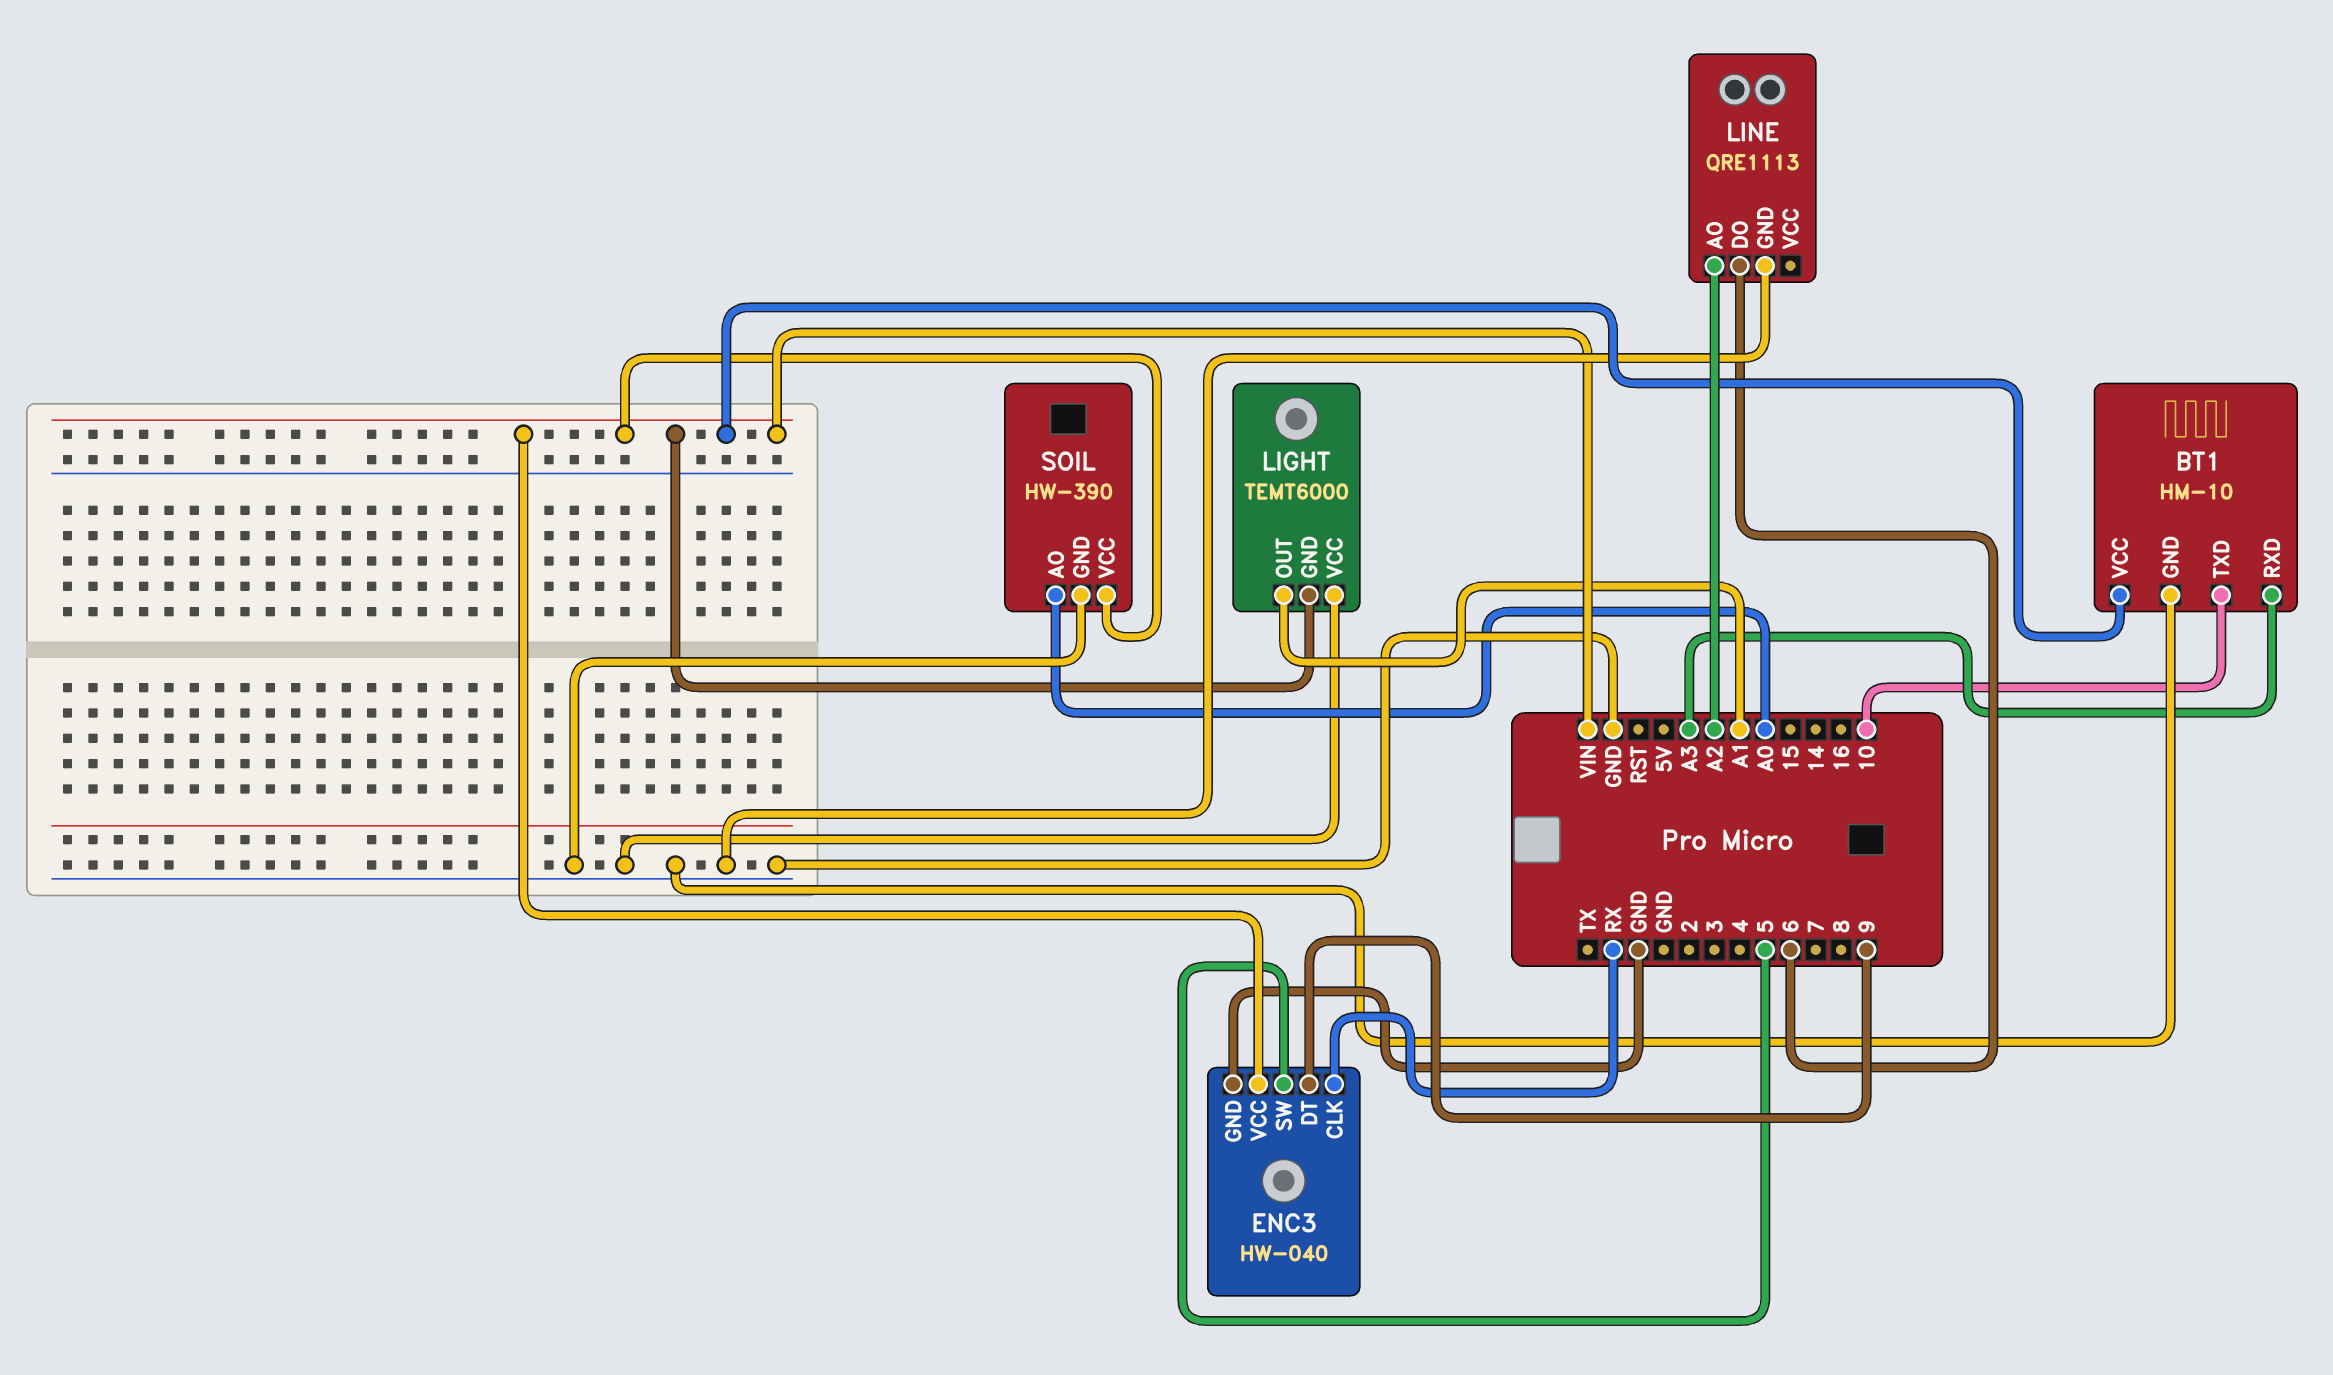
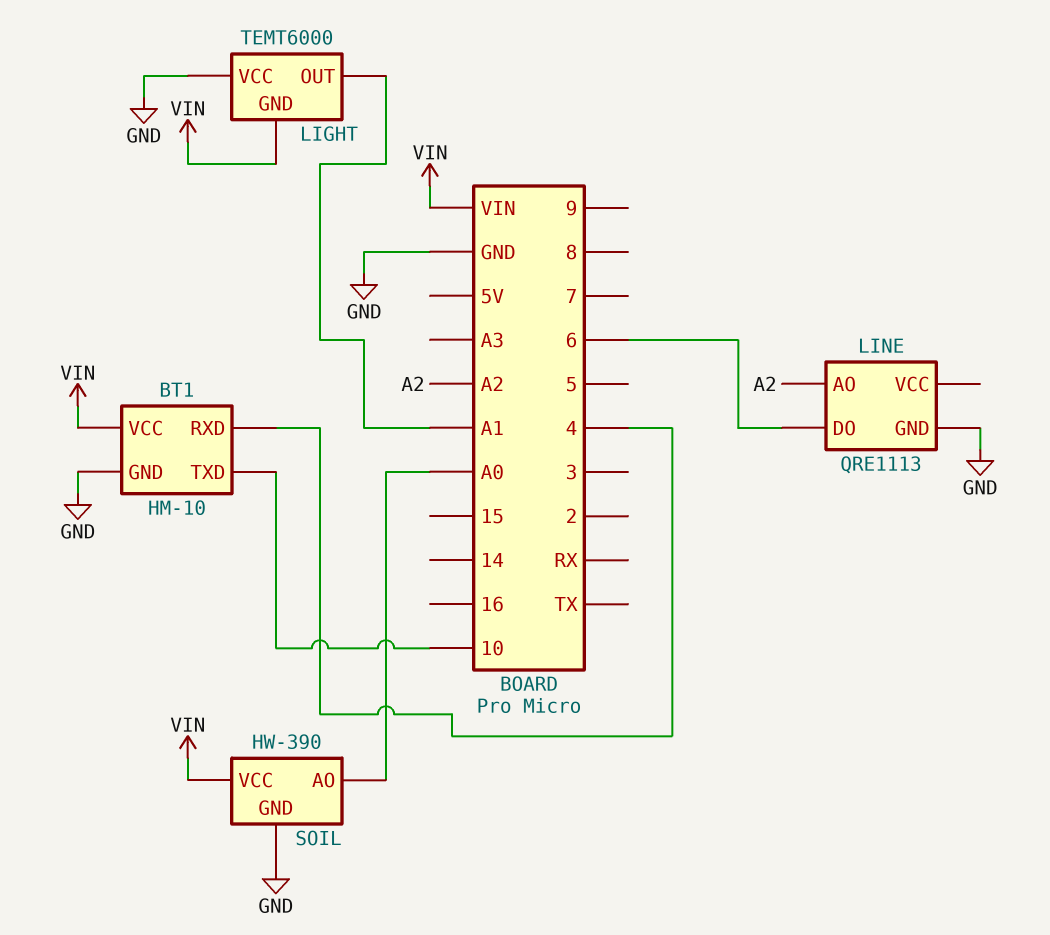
BT1 pin RXD: A3 -> 4
ENC3: HW-040 -> none
ENC3 pin CLK: RX -> none
ENC3 pin DT: 9 -> none
ENC3 pin GND: GND -> none
ENC3 pin SW: 5 -> none
ENC3 pin VCC: VIN -> none

